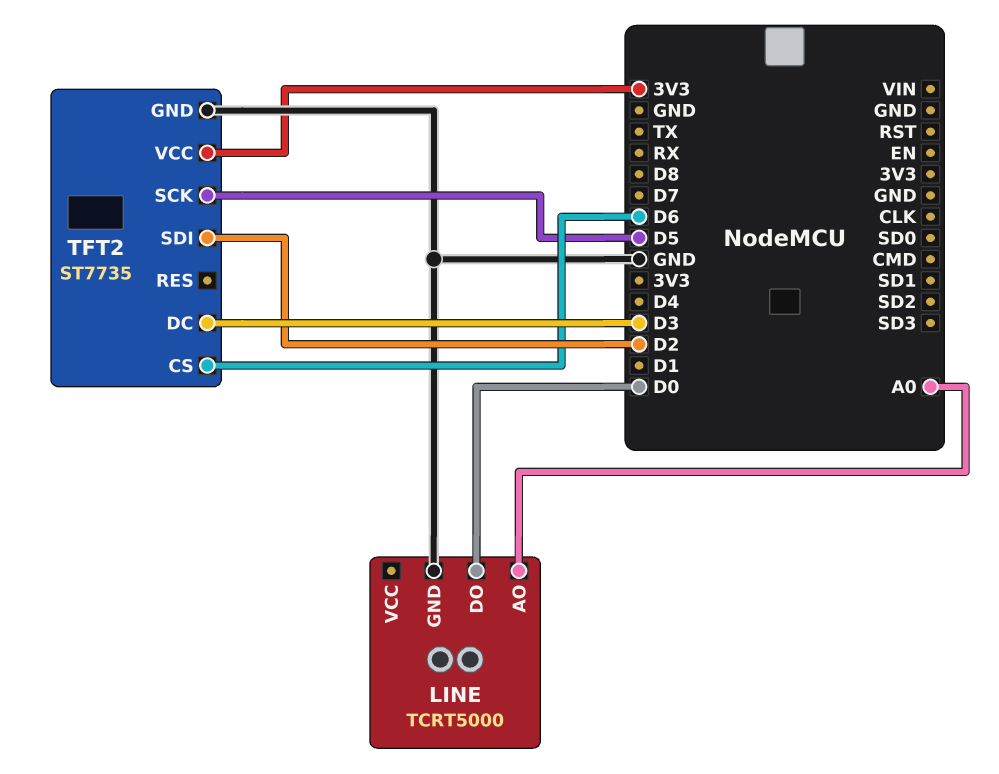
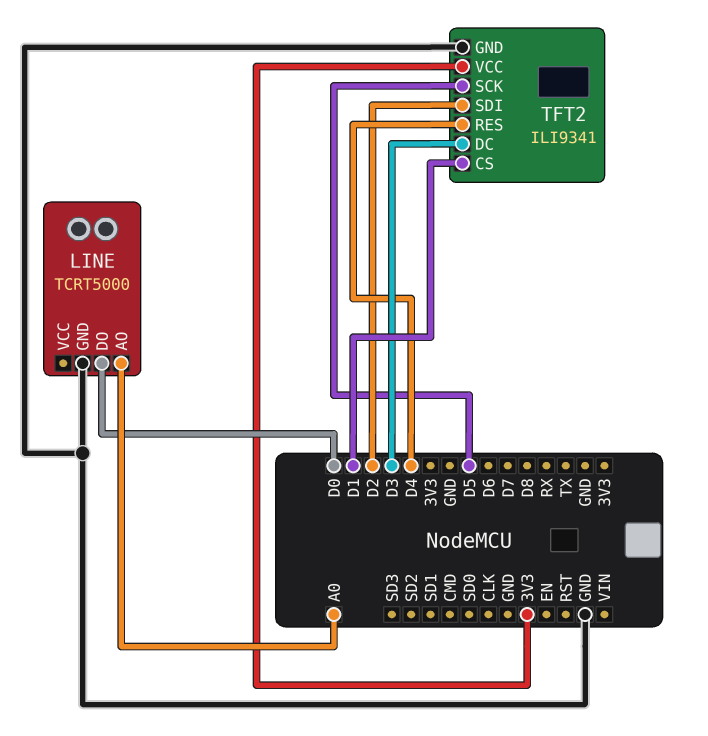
TFT2: ST7735 -> ILI9341
TFT2 pin CS: D6 -> D1
TFT2 pin RES: none -> D4

